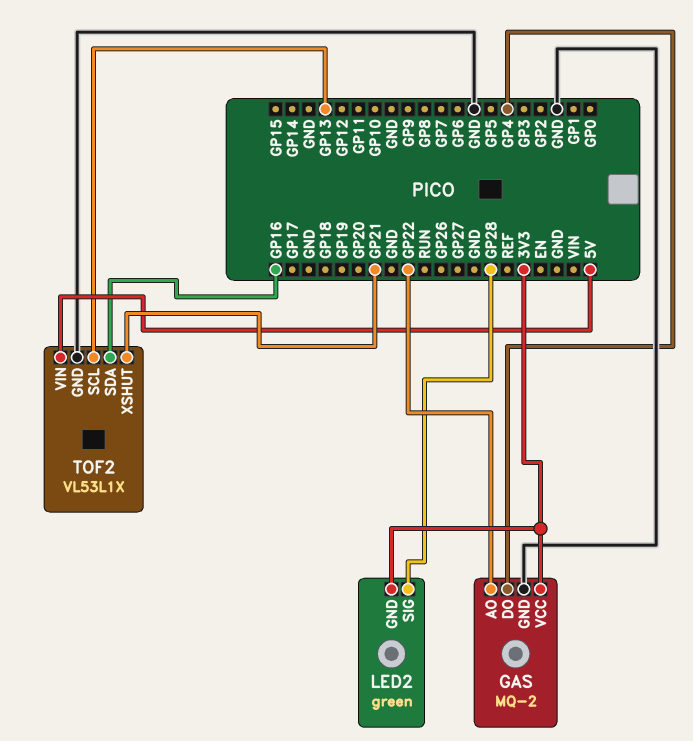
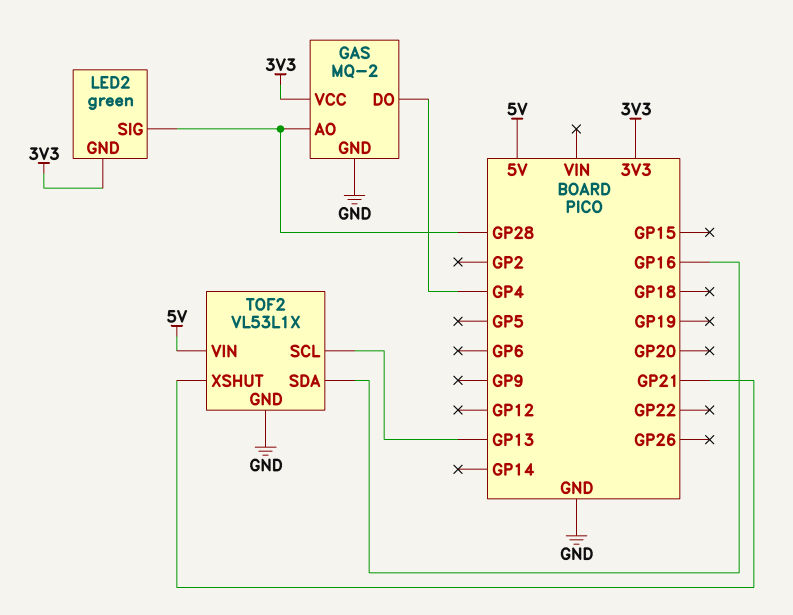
GAS pin AO: GP22 -> GP28

